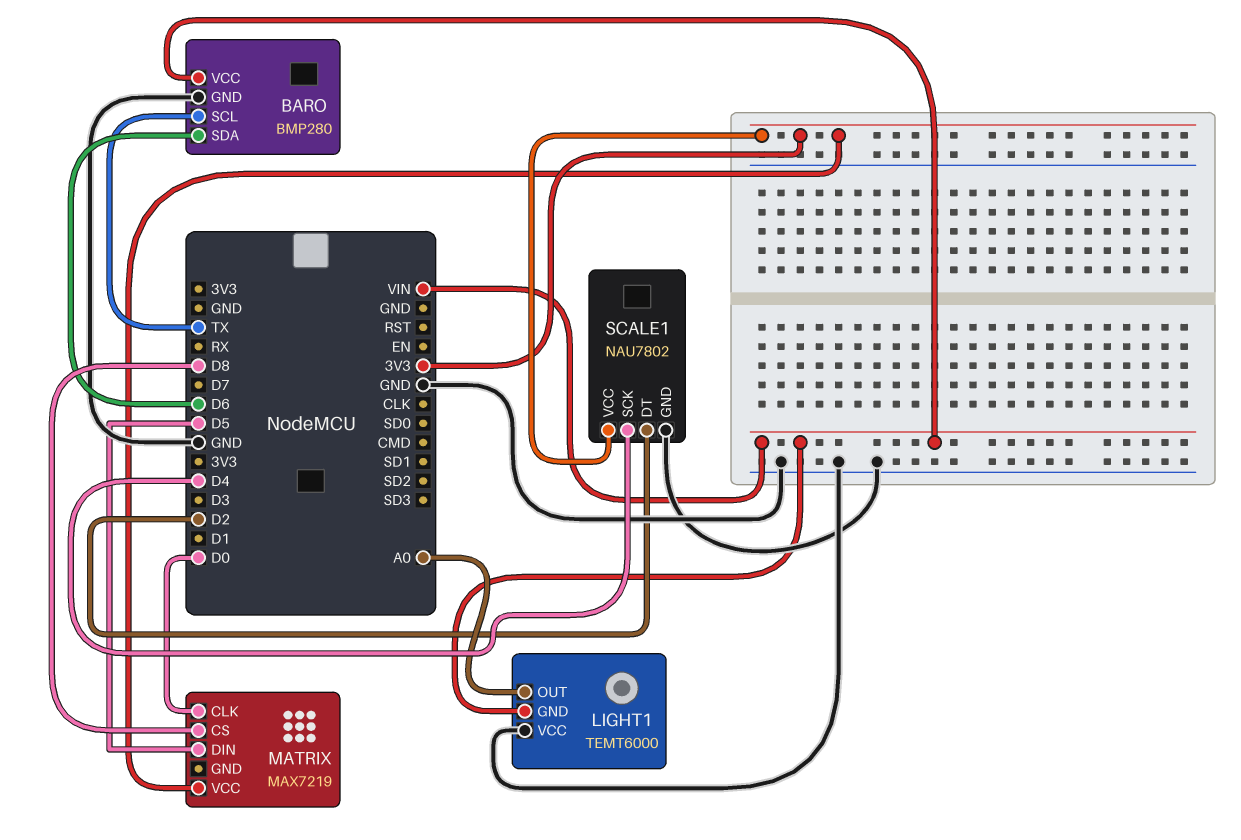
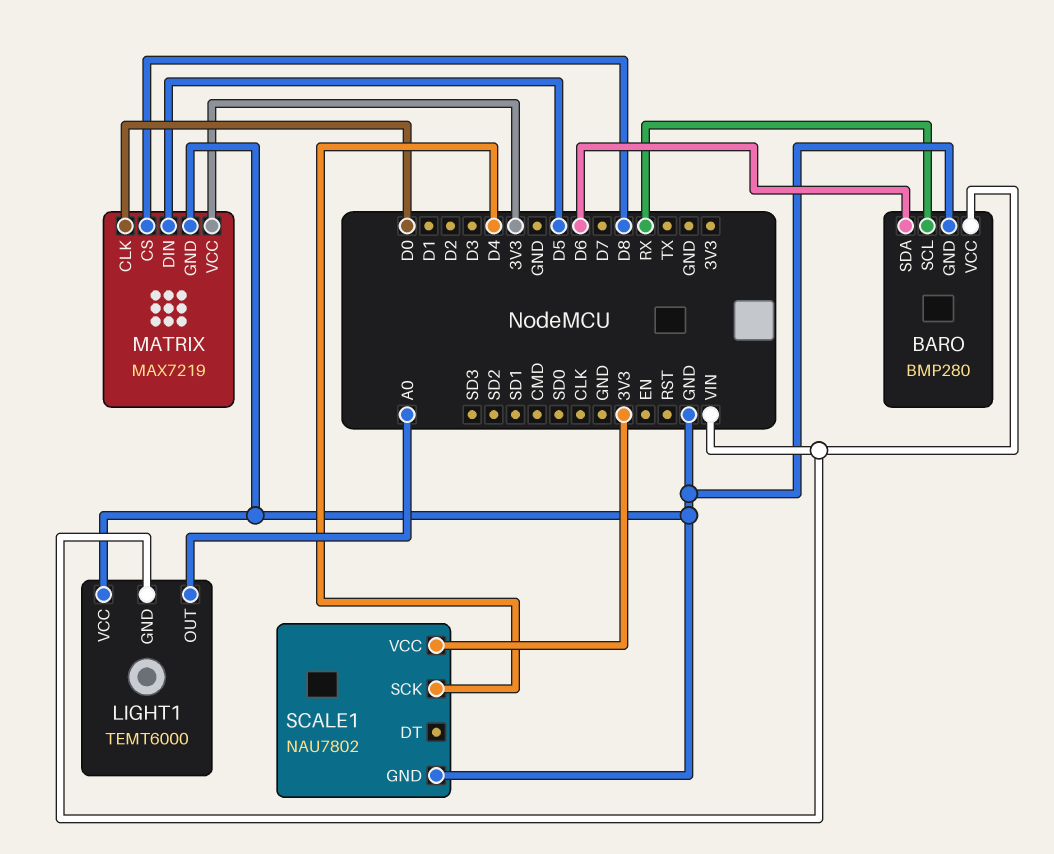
BARO pin SCL: TX -> RX
MATRIX pin GND: none -> GND
SCALE1 pin DT: D2 -> none

